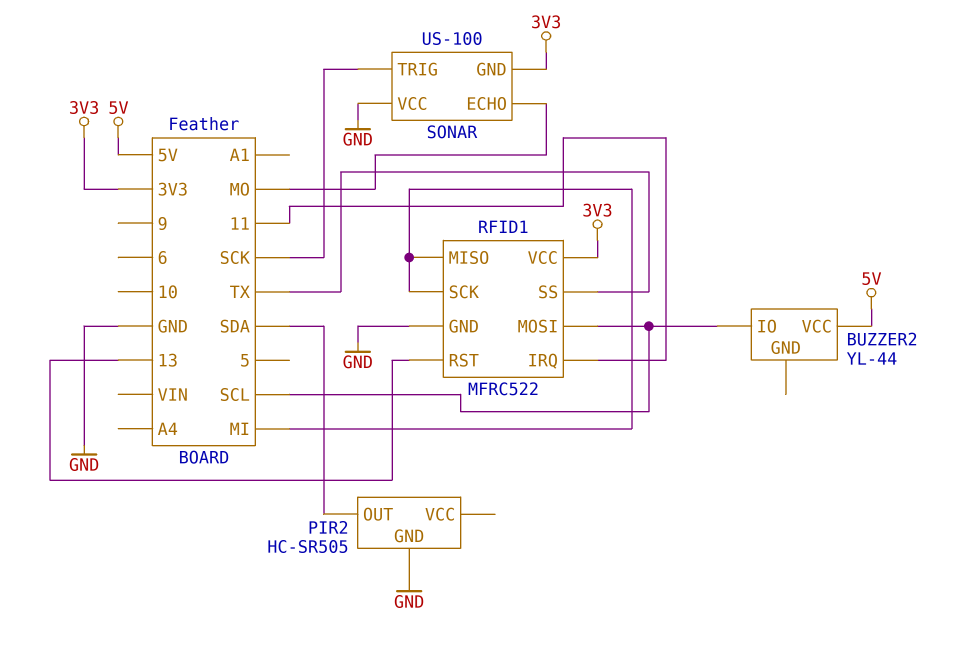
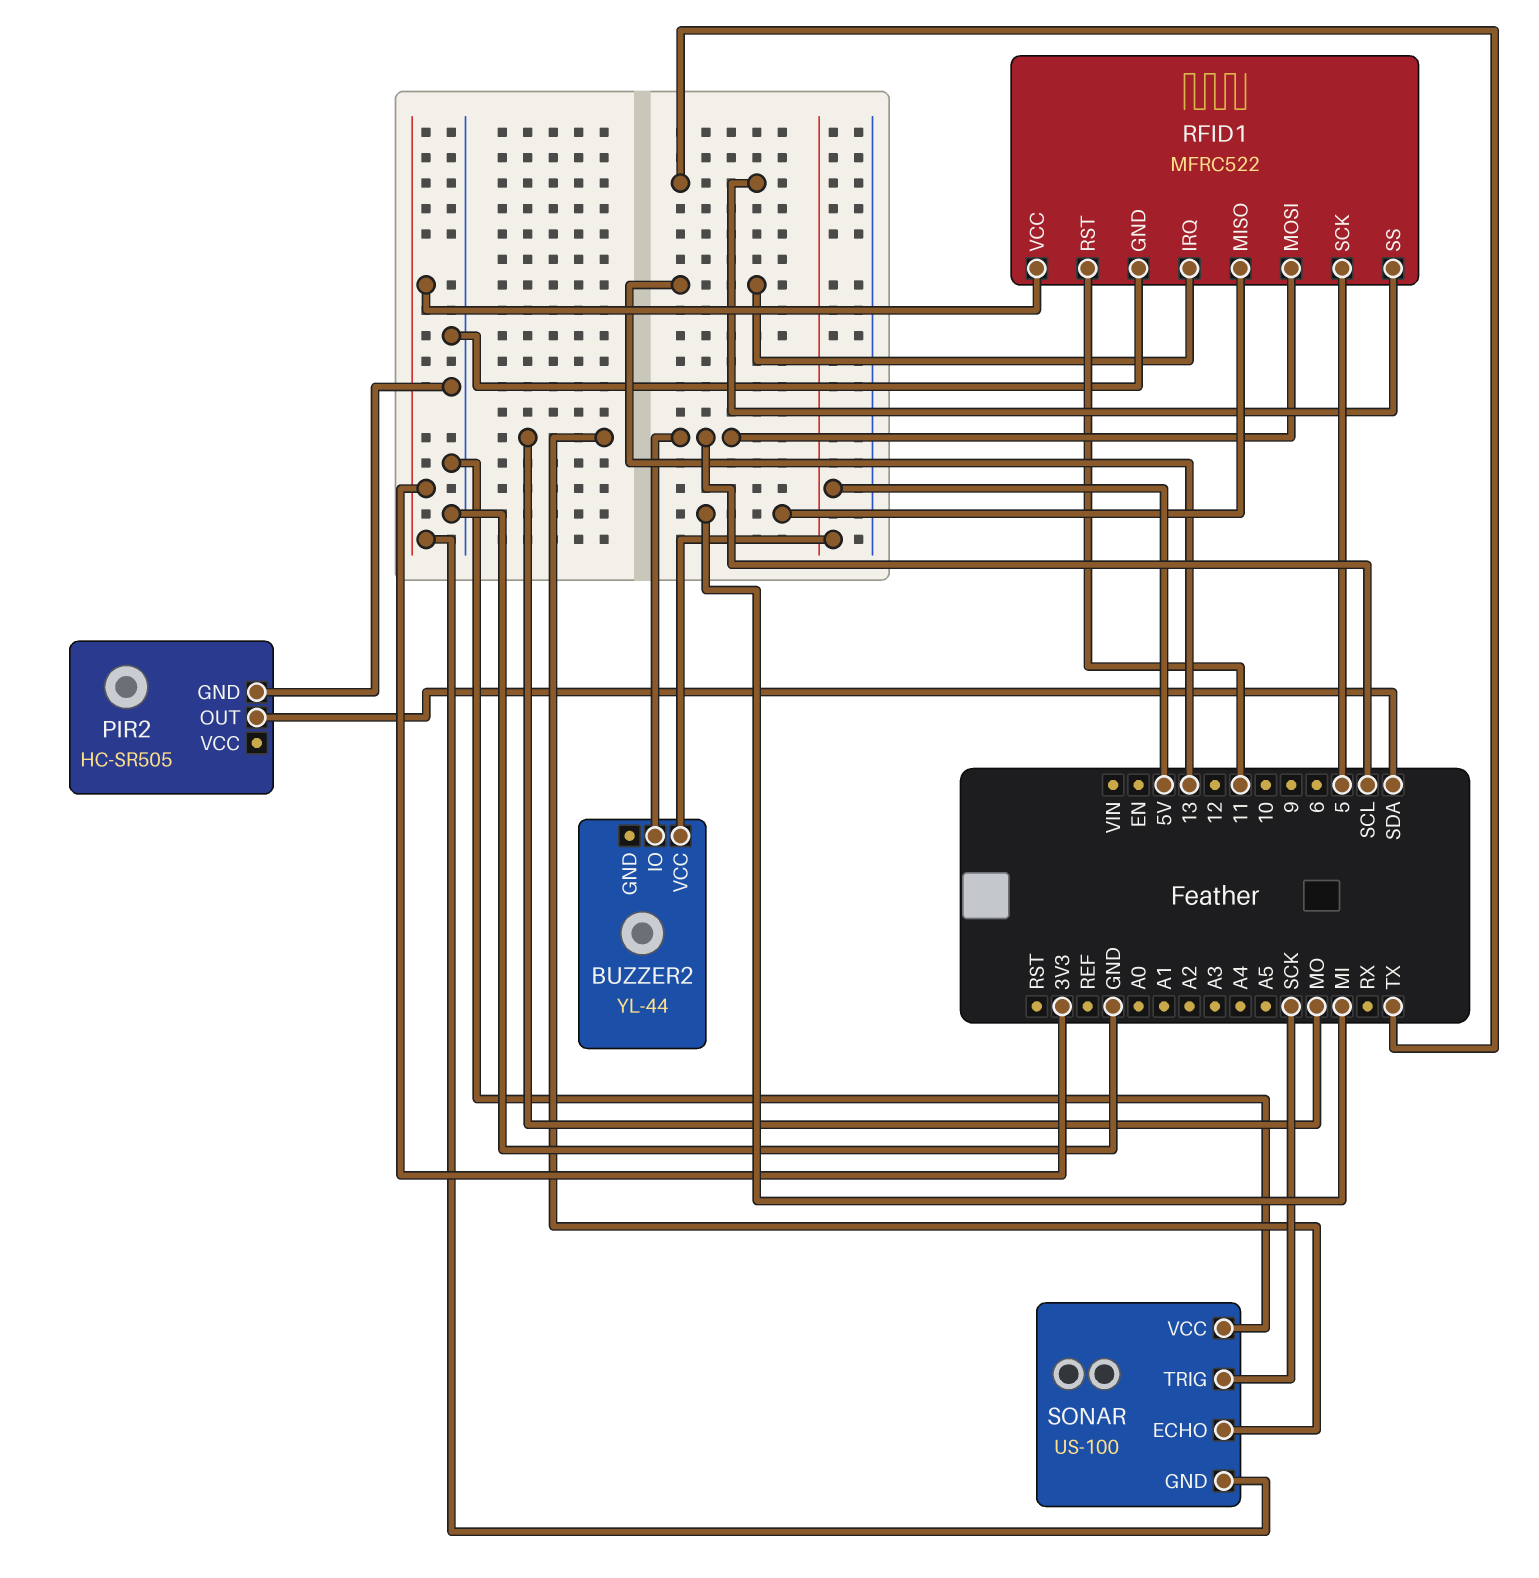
RFID1 pin IRQ: 11 -> 13
RFID1 pin RST: 13 -> 11
RFID1 pin SCK: MI -> 5

